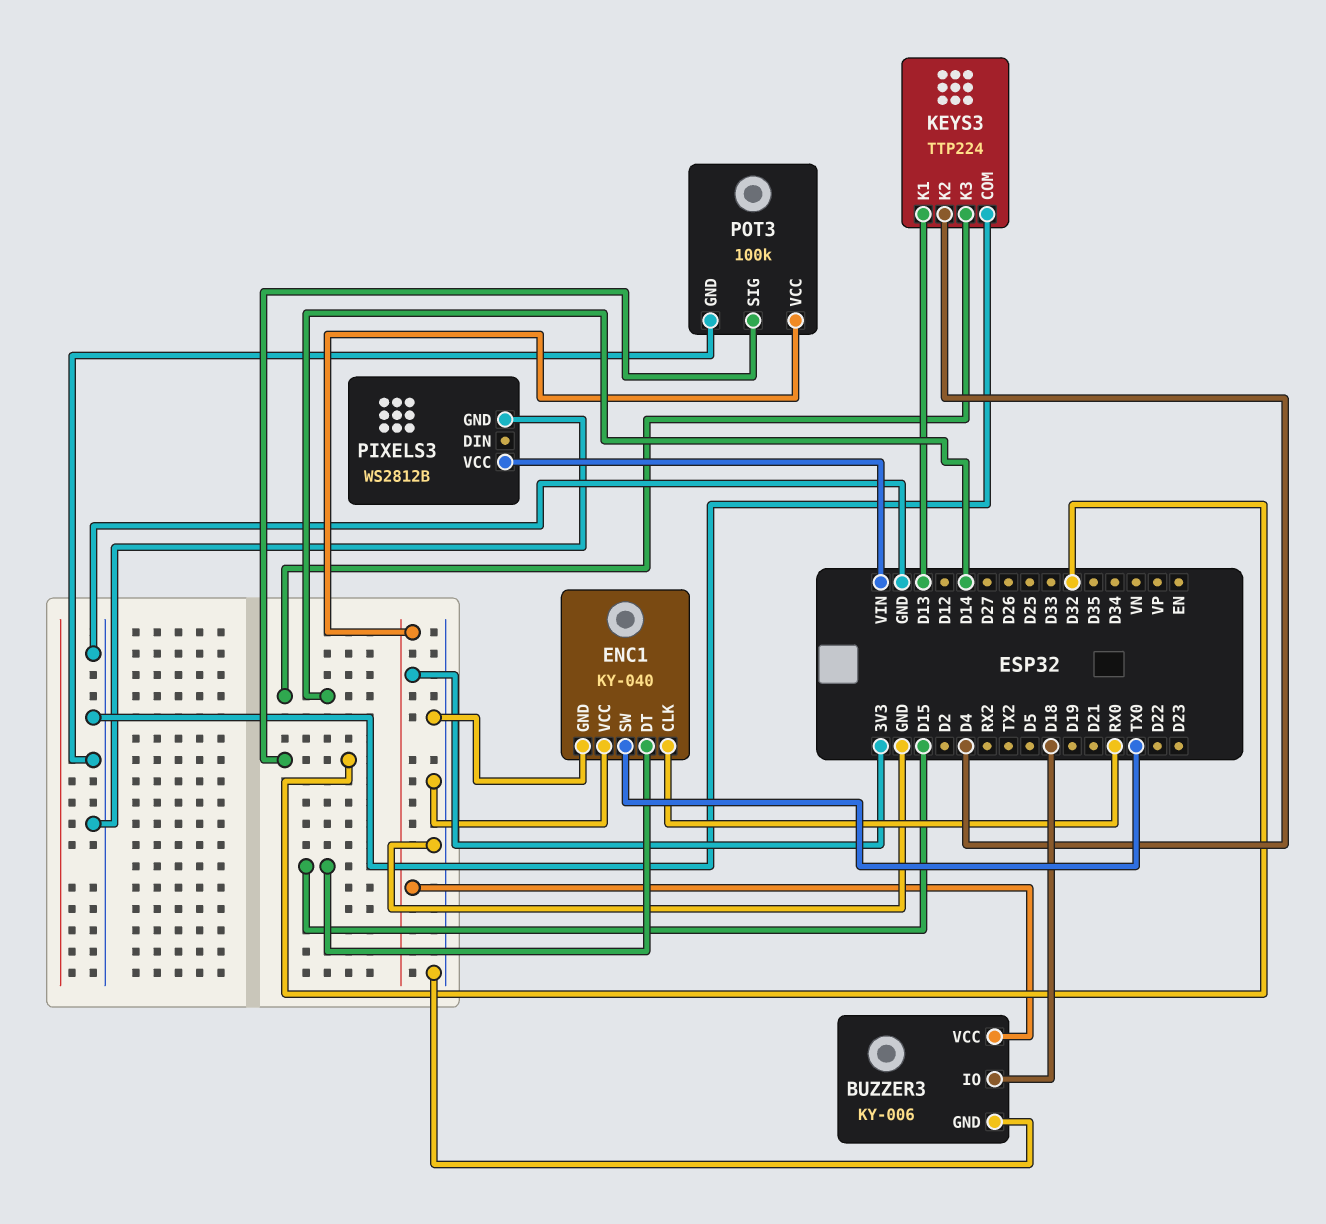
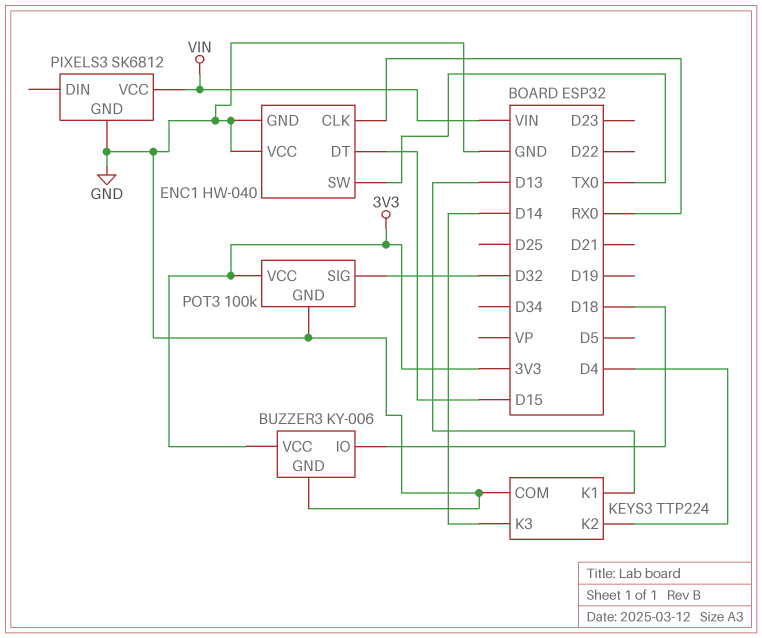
ENC1: KY-040 -> HW-040
PIXELS3: WS2812B -> SK6812

